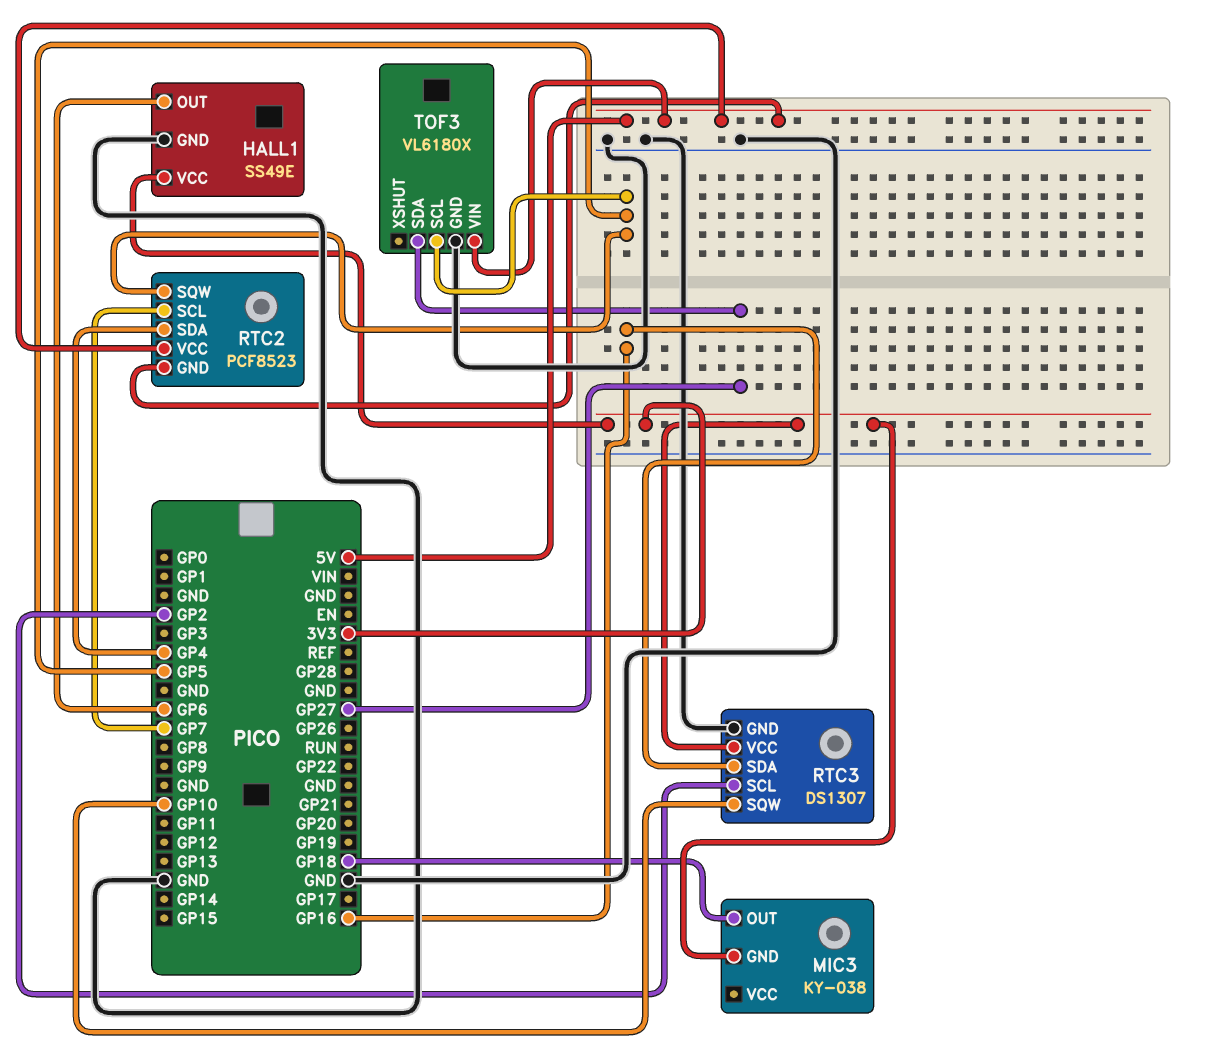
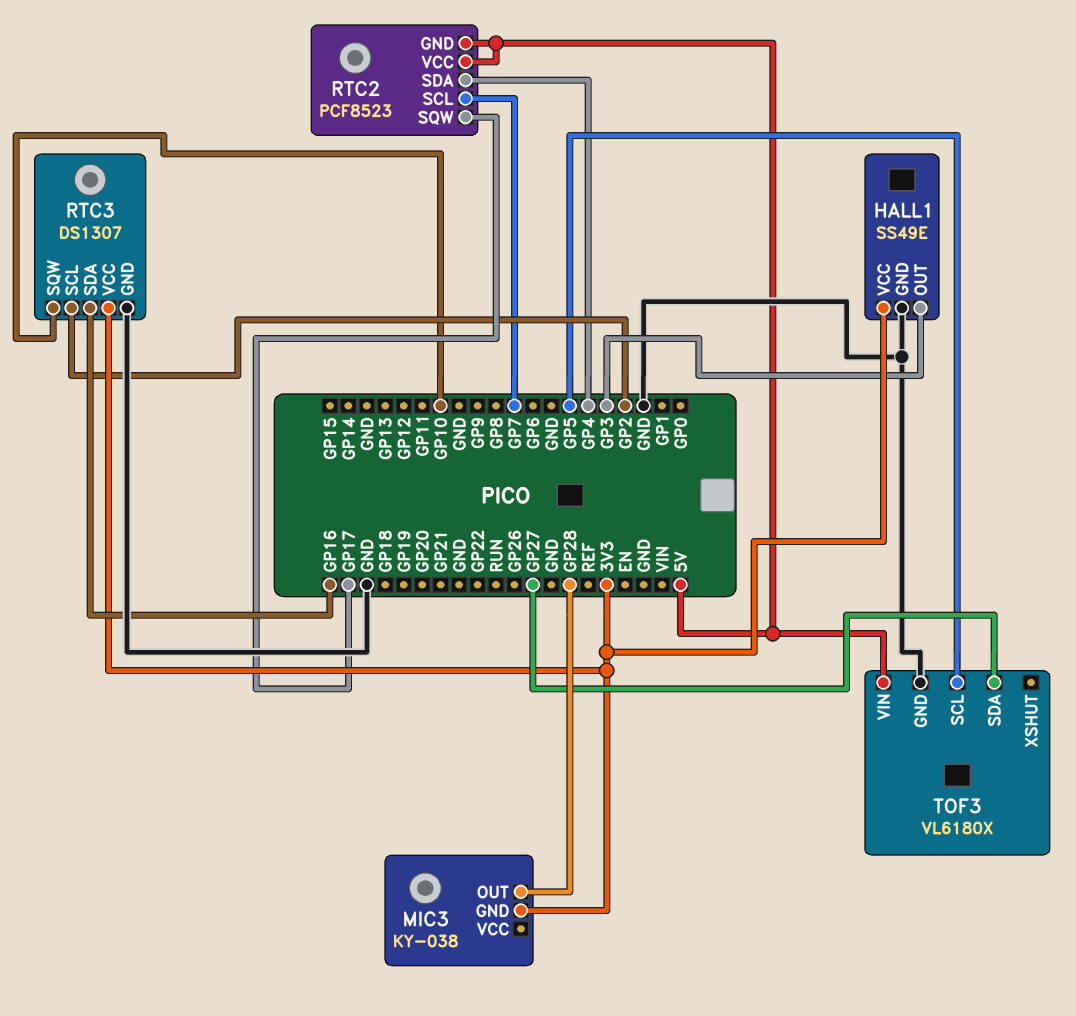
HALL1 pin OUT: GP6 -> GP3
MIC3 pin OUT: GP18 -> GP28
RTC2 pin SQW: GP5 -> GP17

